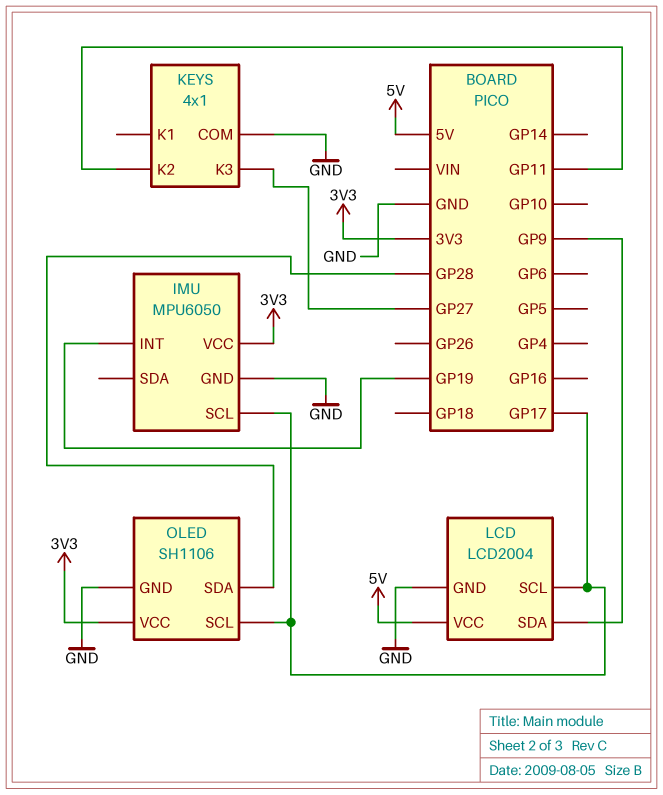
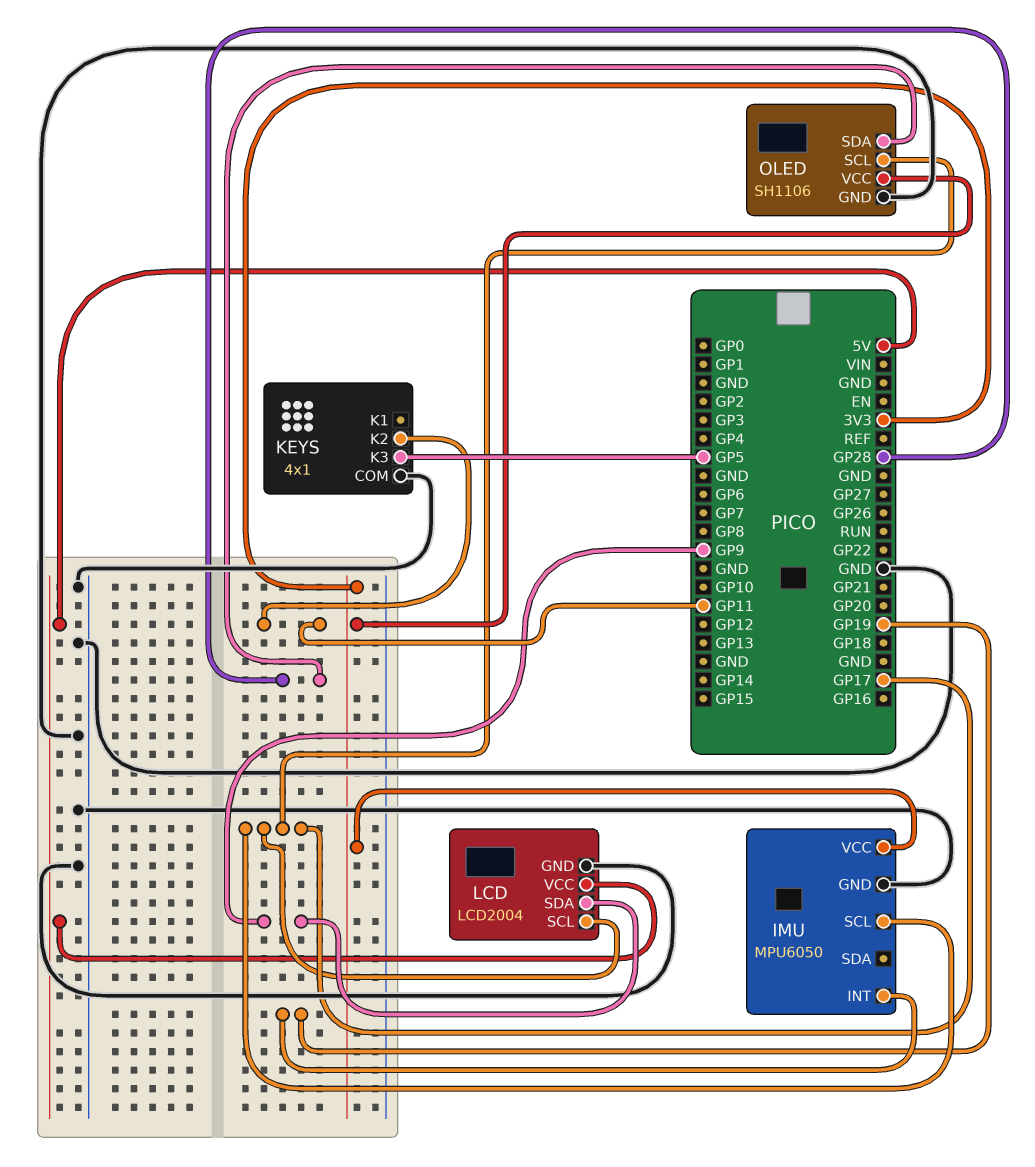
KEYS pin K3: GP27 -> GP5

